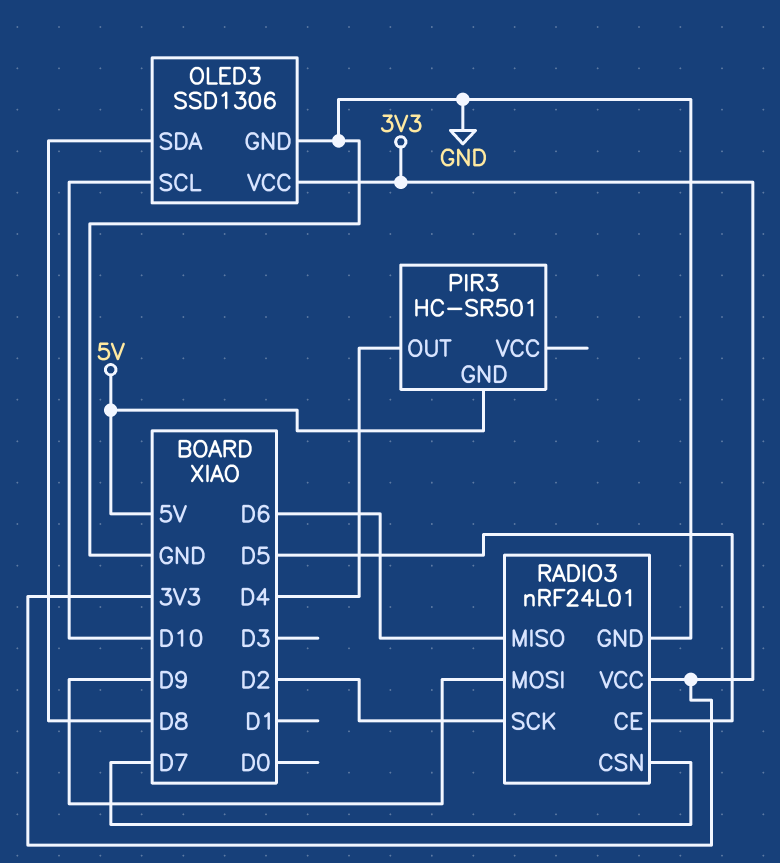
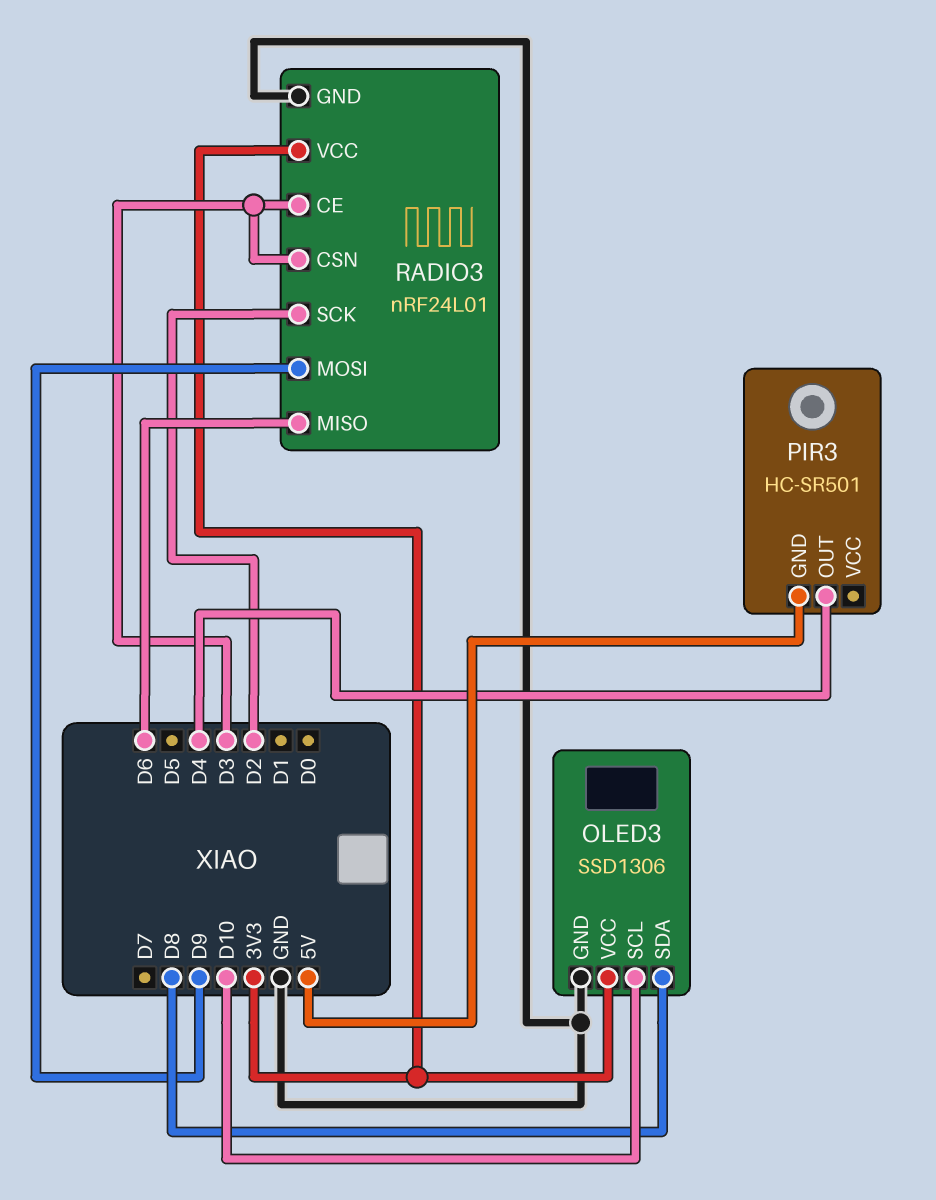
RADIO3 pin CE: D5 -> D3
RADIO3 pin CSN: D7 -> D3

